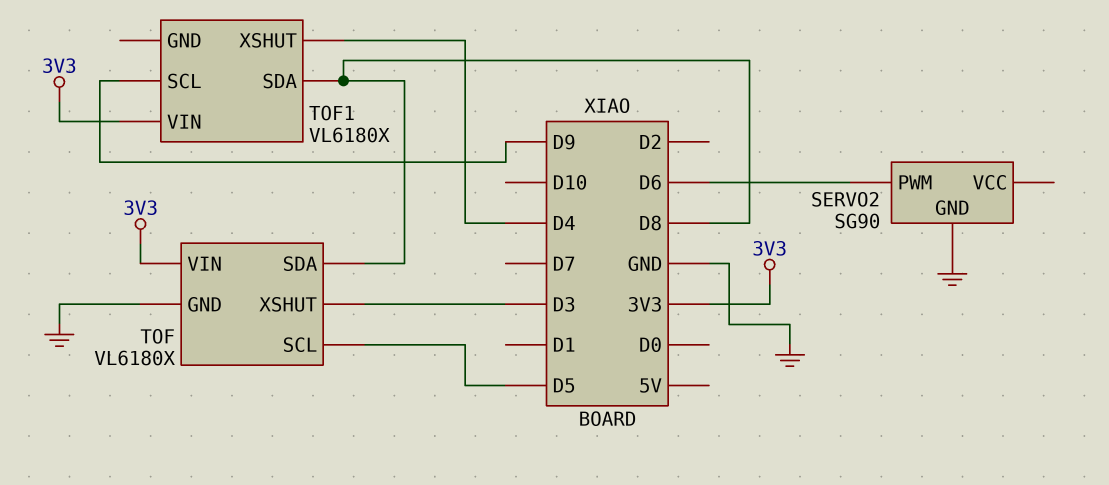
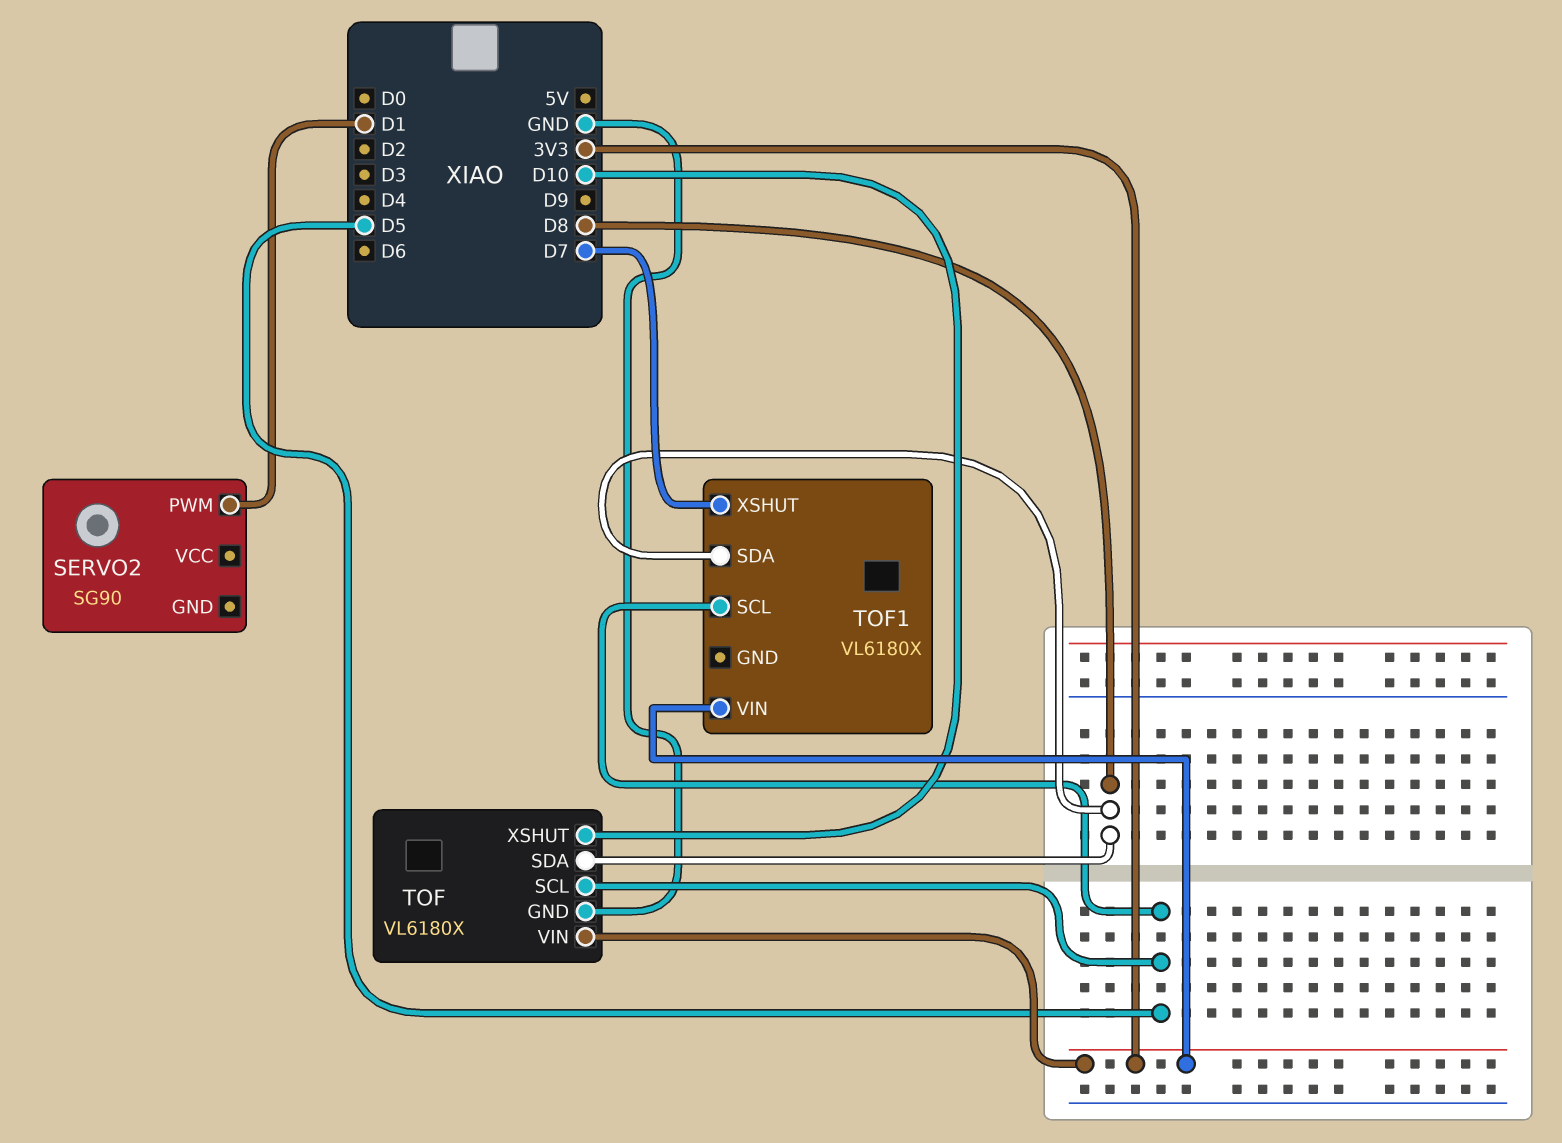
SERVO2 pin GND: GND -> none
SERVO2 pin PWM: D6 -> D1
TOF pin XSHUT: D3 -> D10
TOF1 pin SCL: D9 -> D5
TOF1 pin XSHUT: D4 -> D7

